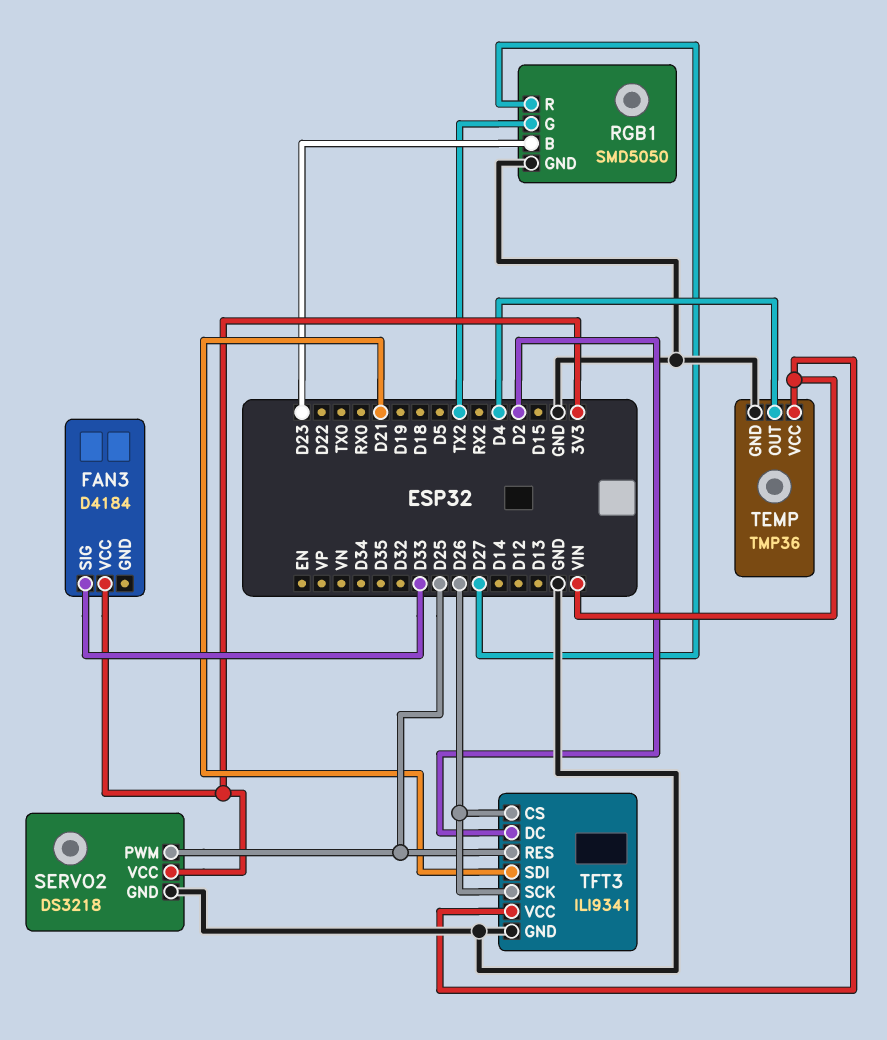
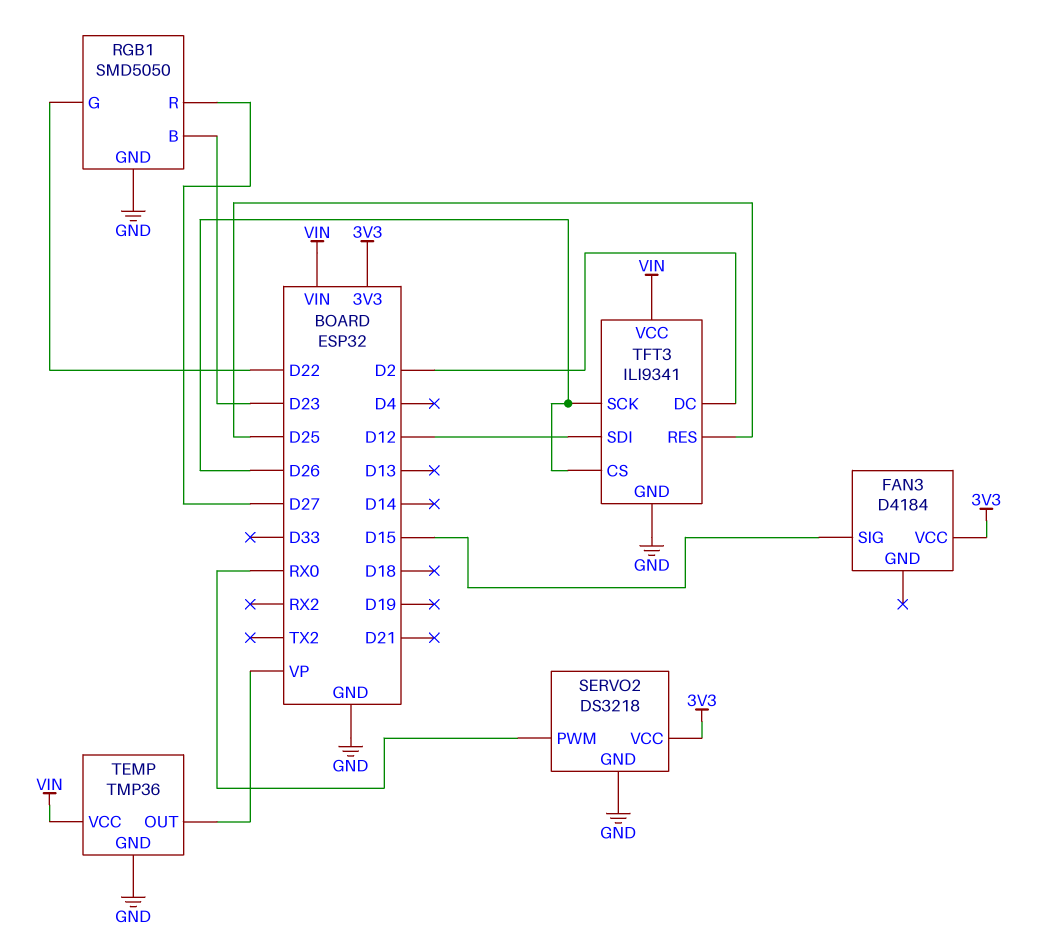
FAN3 pin SIG: D33 -> D15
RGB1 pin G: TX2 -> D22
SERVO2 pin PWM: D25 -> RX0
TEMP pin OUT: D4 -> VP
TFT3 pin SDI: D21 -> D12

